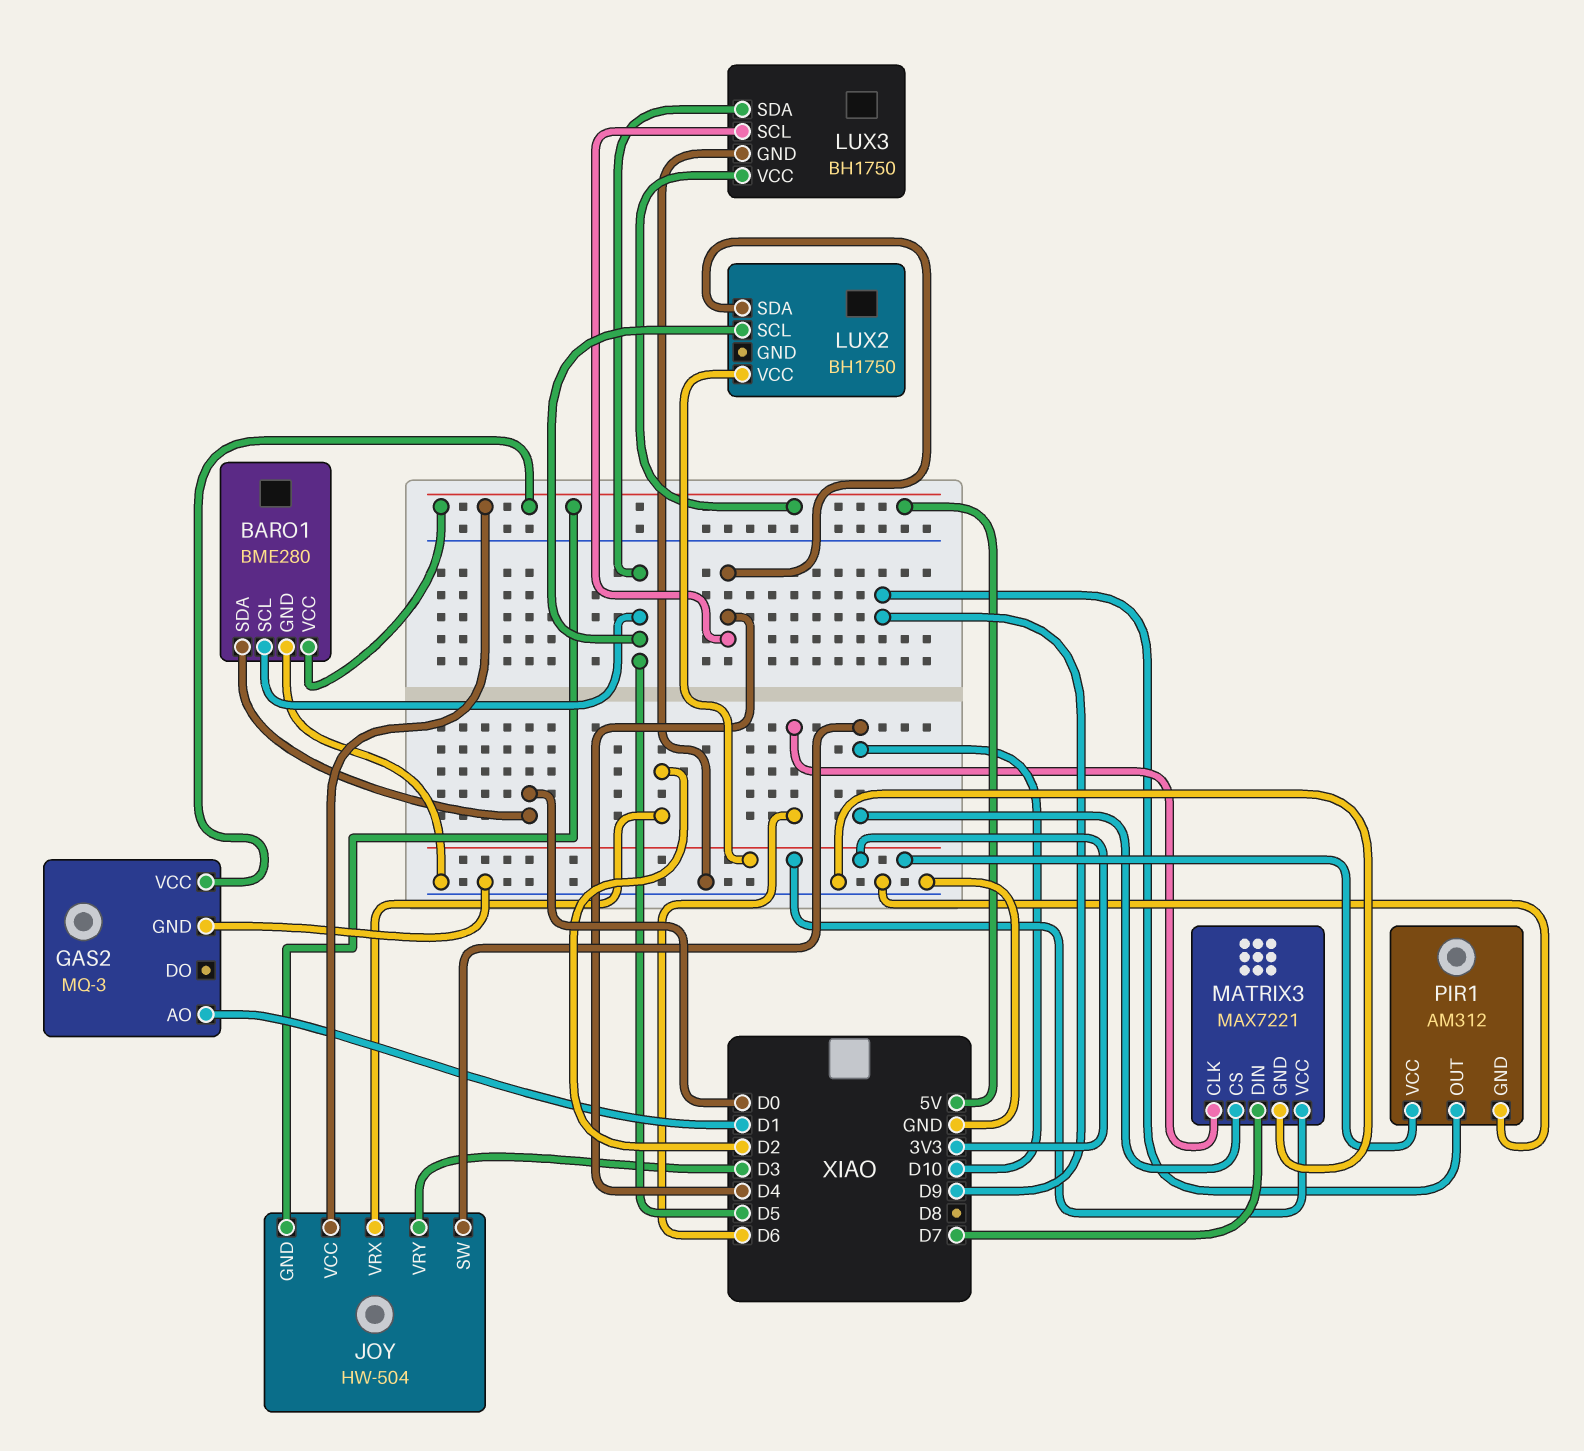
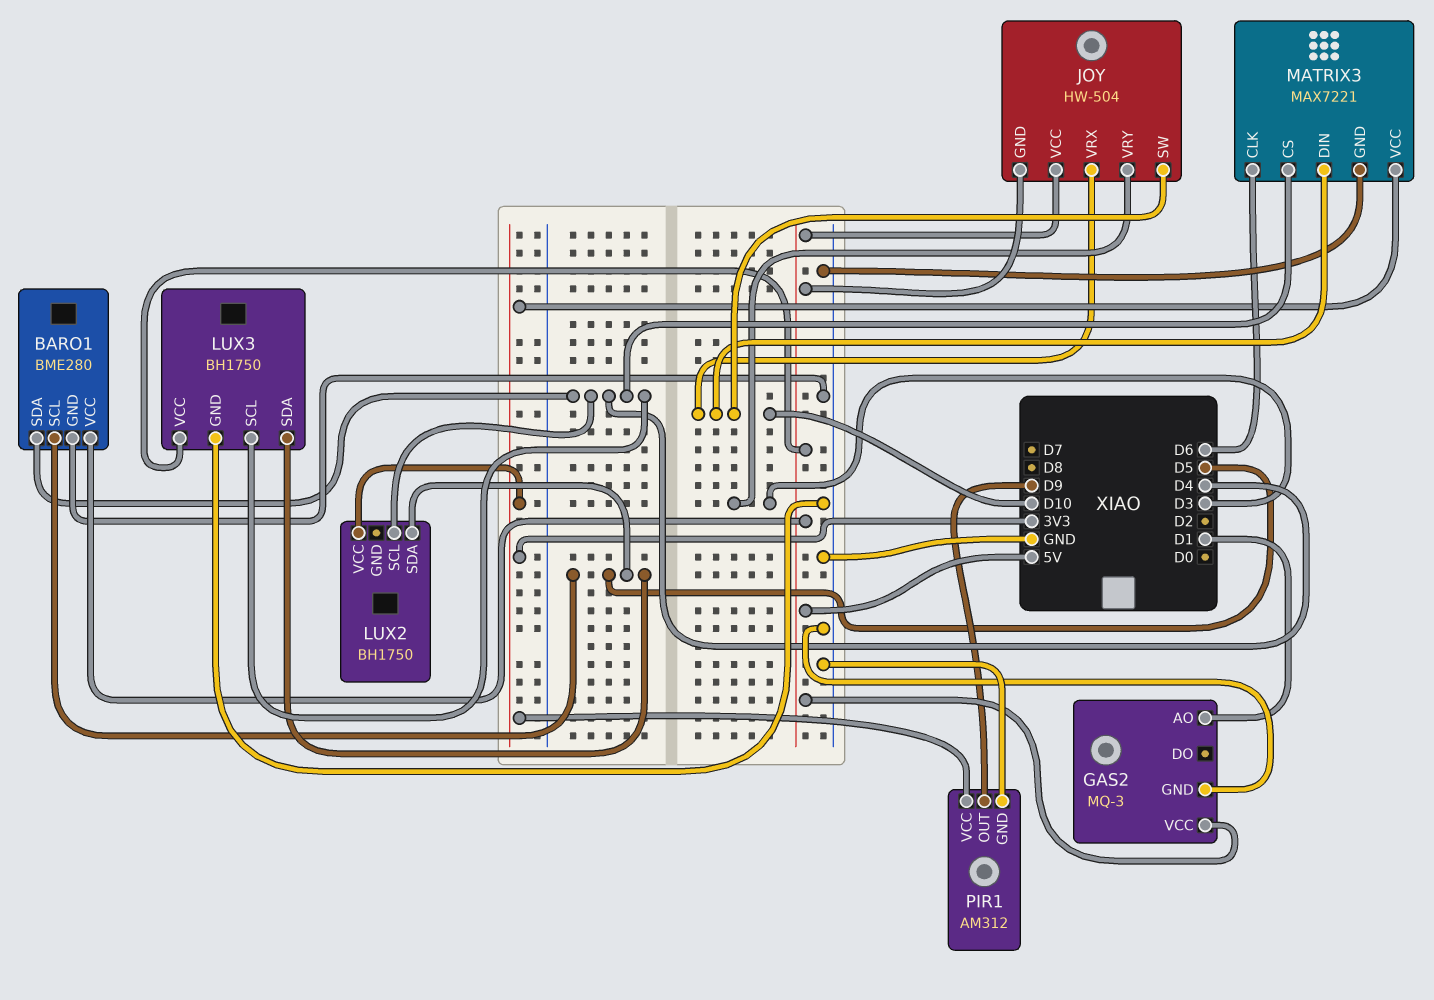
BARO1 pin SDA: D0 -> D4
JOY pin VRX: D2 -> D10
LUX2 pin SCL: D5 -> D4
LUX2 pin SDA: D4 -> D5
MATRIX3 pin CS: D10 -> D4
MATRIX3 pin DIN: D7 -> D10

